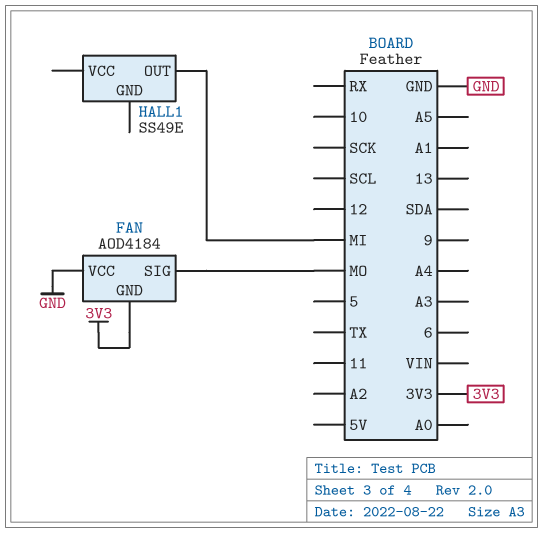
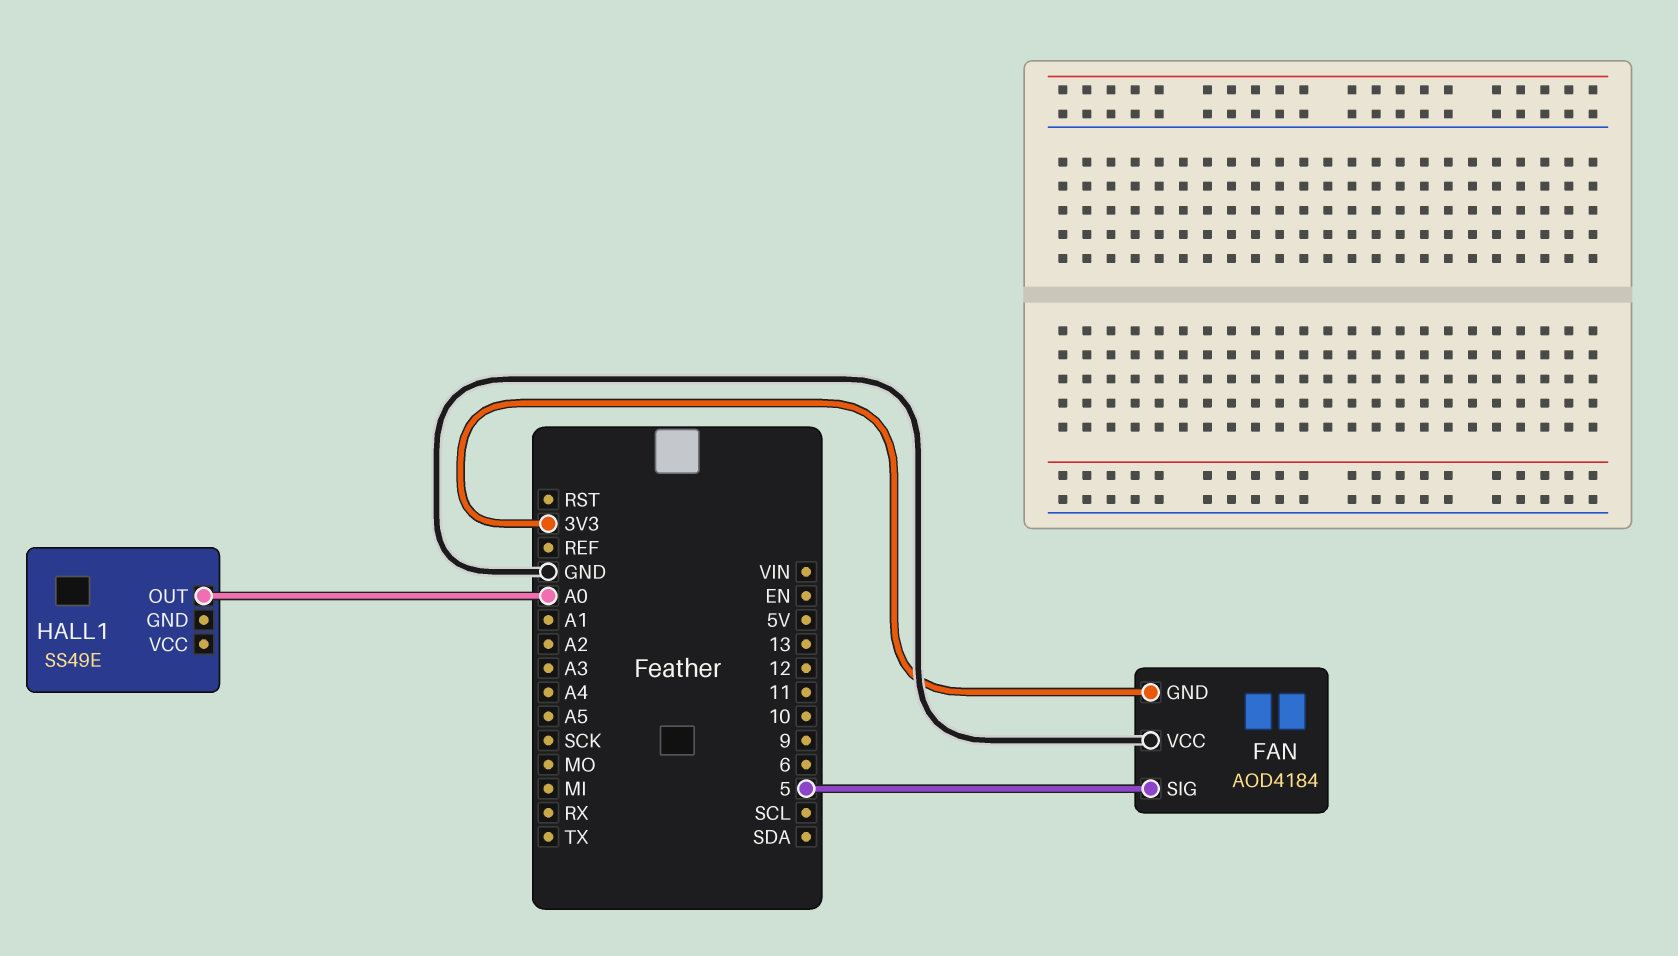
FAN pin SIG: MO -> 5
HALL1 pin OUT: MI -> A0

